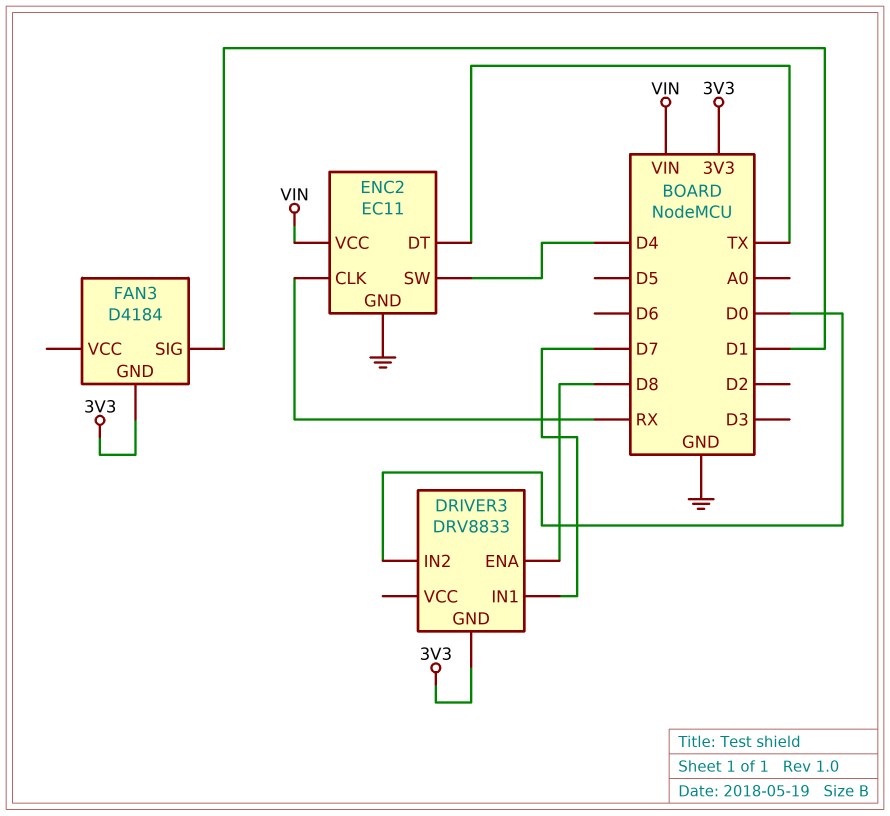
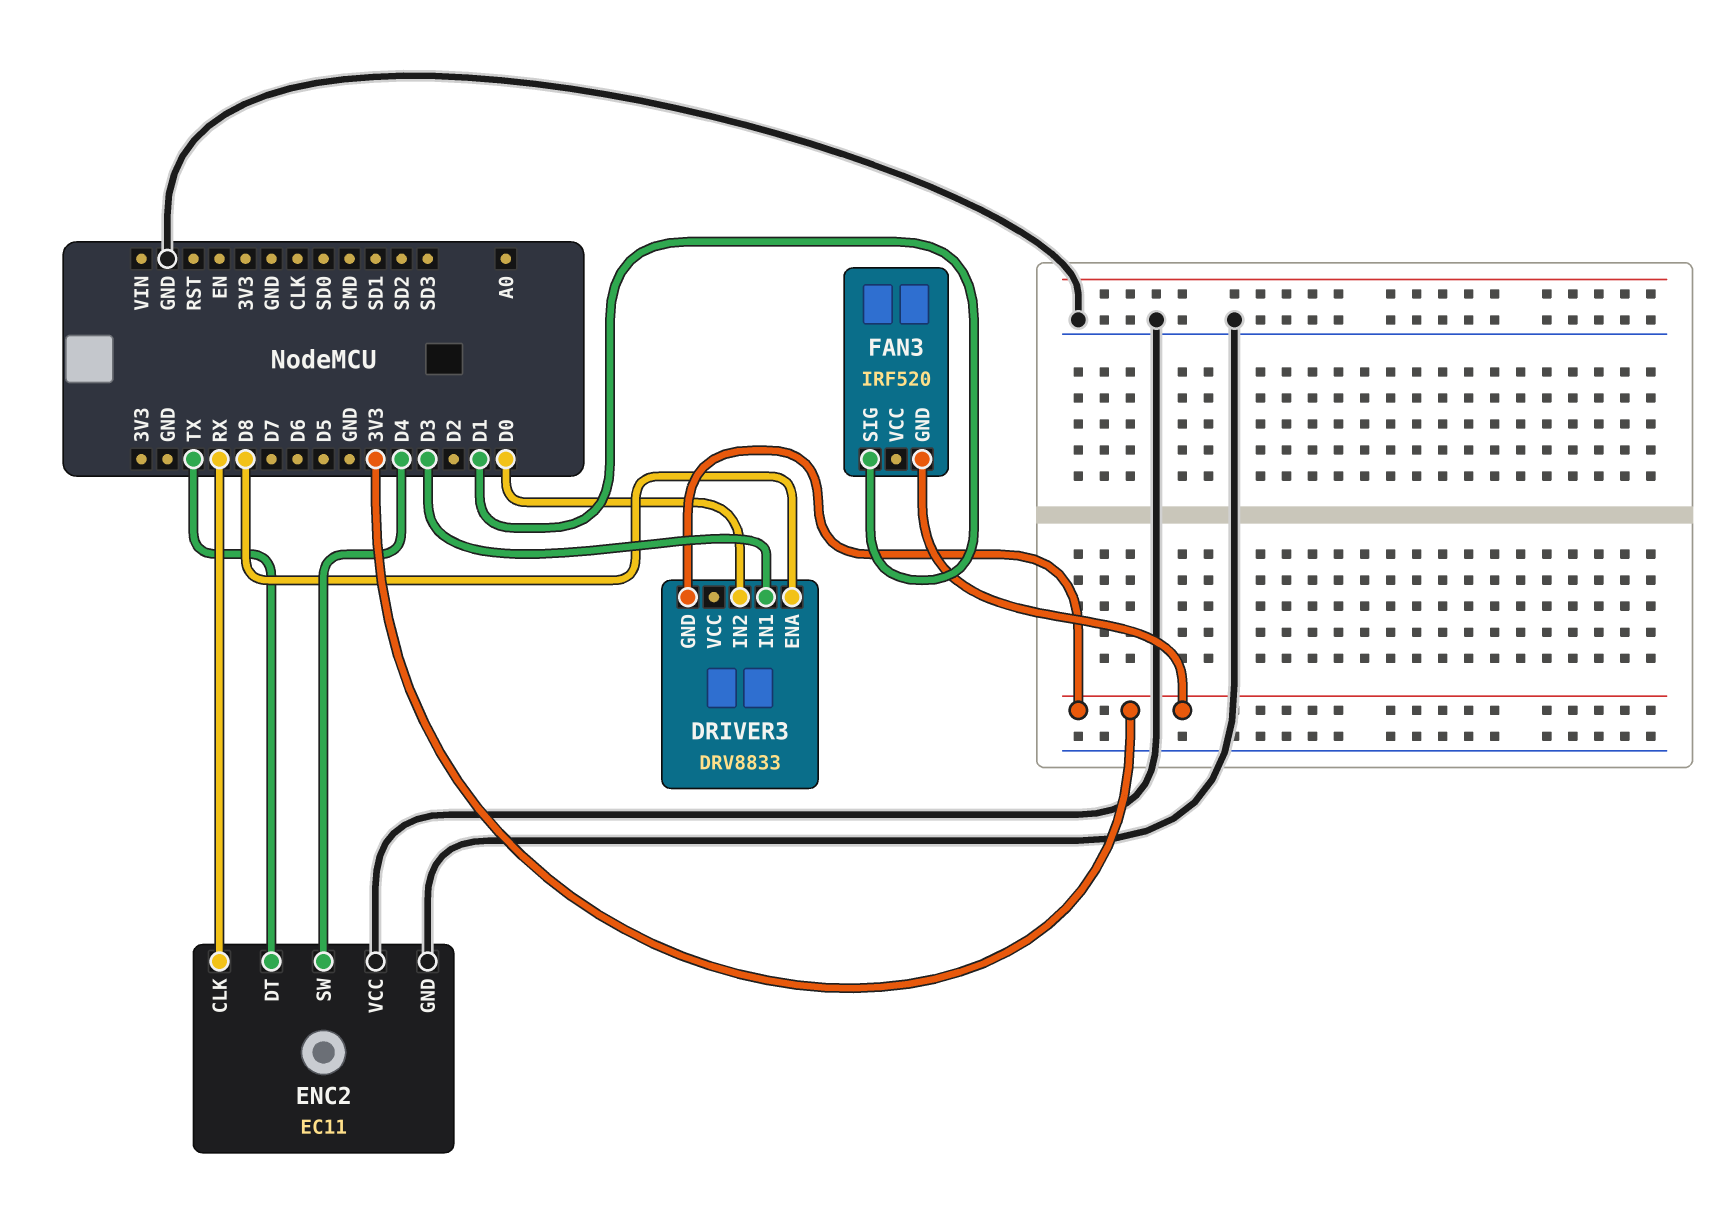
DRIVER3 pin IN1: D7 -> D3
ENC2 pin VCC: VIN -> GND
FAN3: D4184 -> IRF520

